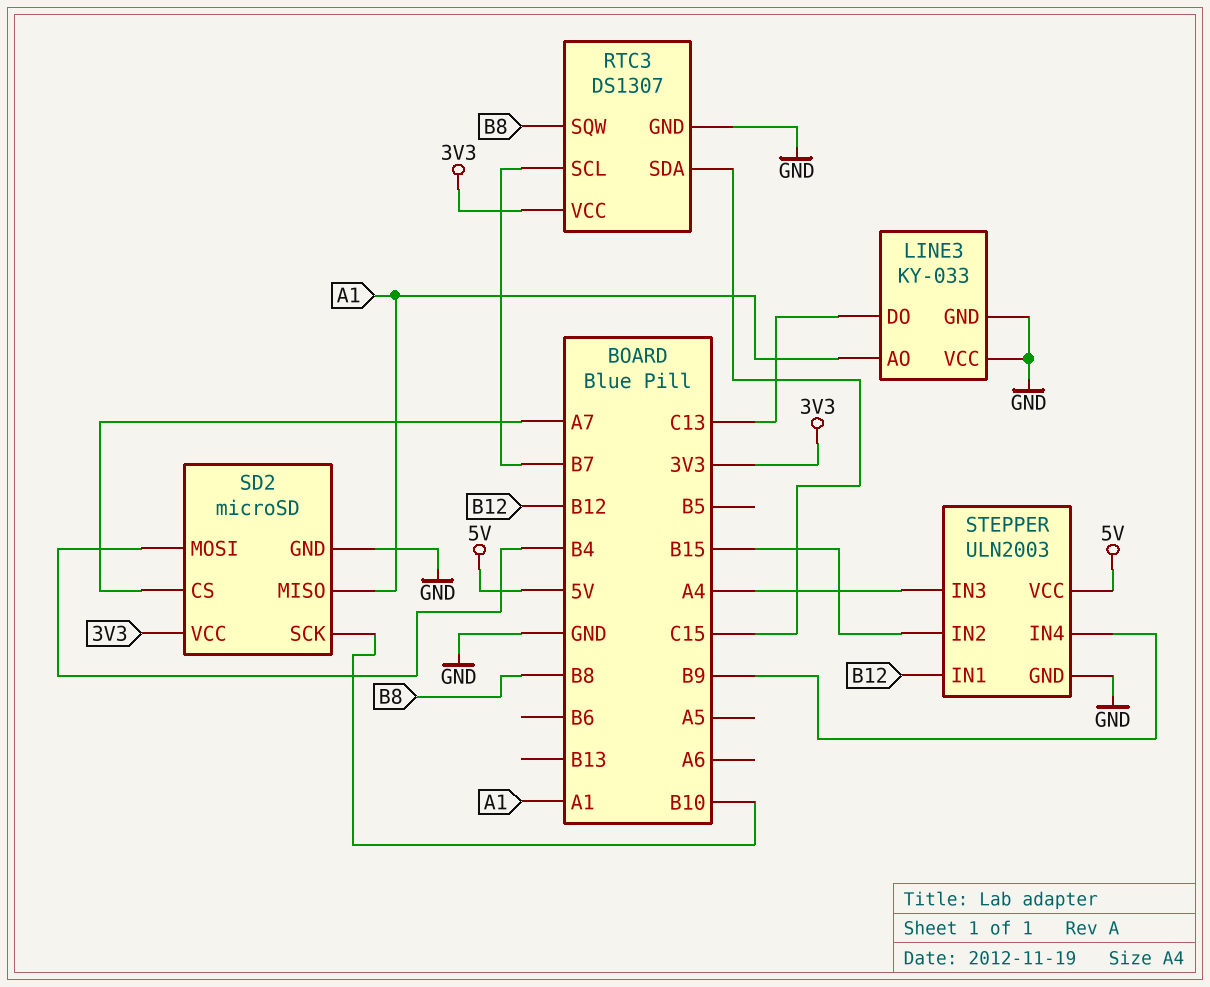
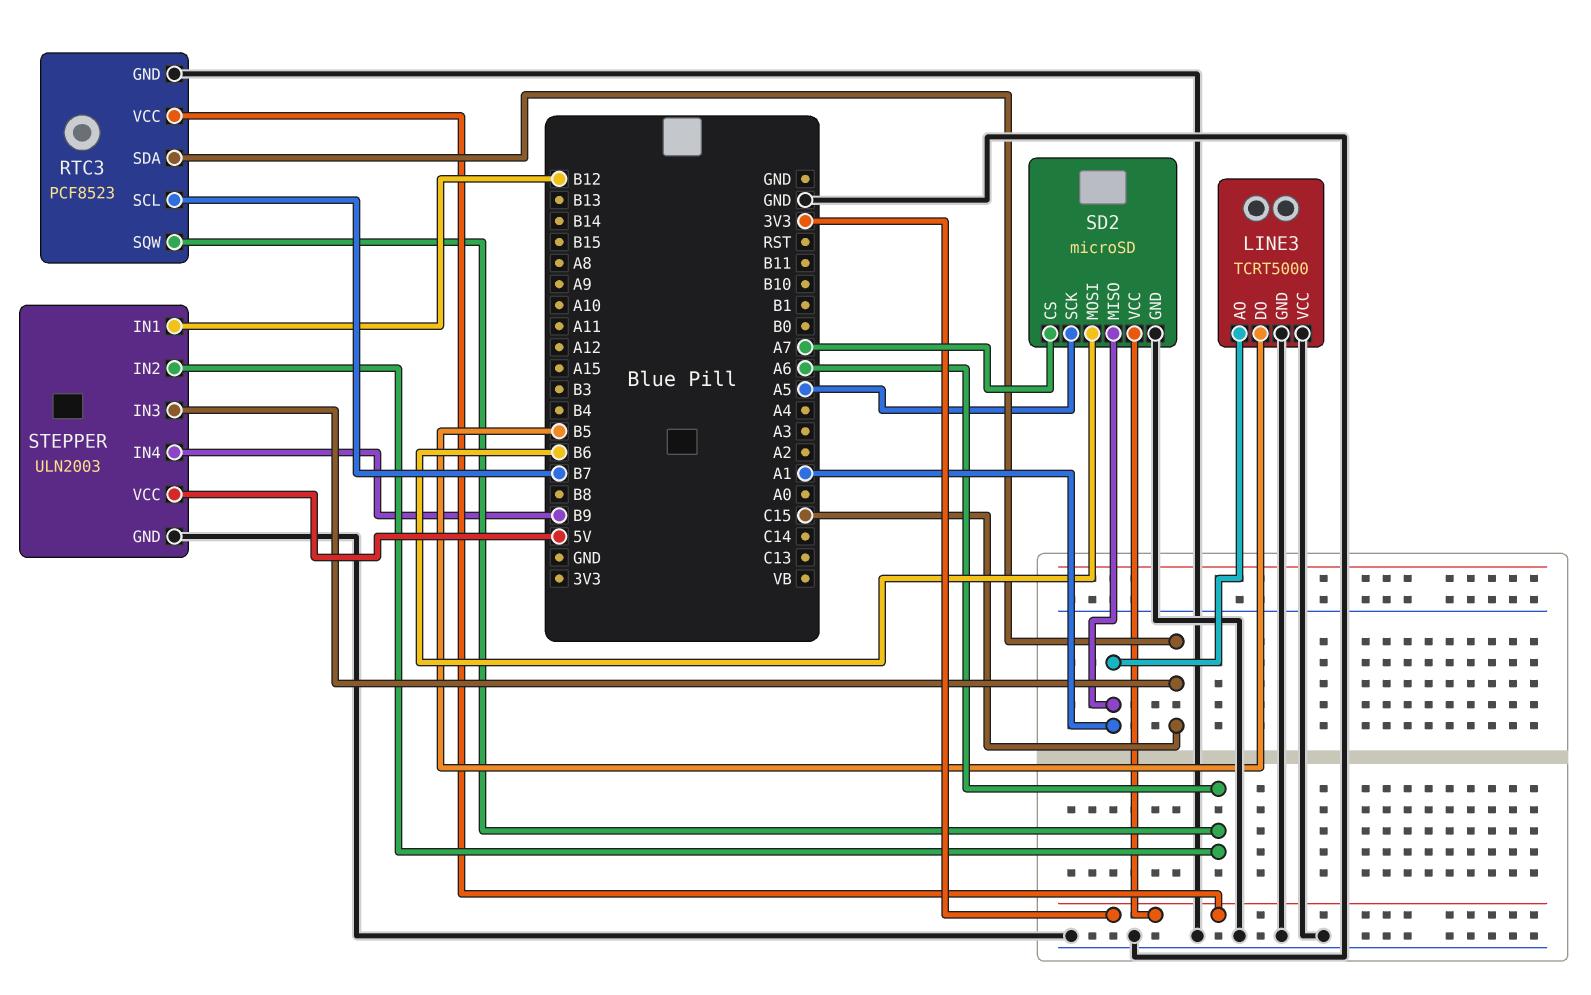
LINE3: KY-033 -> TCRT5000
LINE3 pin DO: C13 -> B5
RTC3: DS1307 -> PCF8523
RTC3 pin SQW: B8 -> A6
SD2 pin MOSI: B4 -> B6
SD2 pin SCK: B10 -> A5
STEPPER pin IN2: B15 -> A6
STEPPER pin IN3: A4 -> C15

